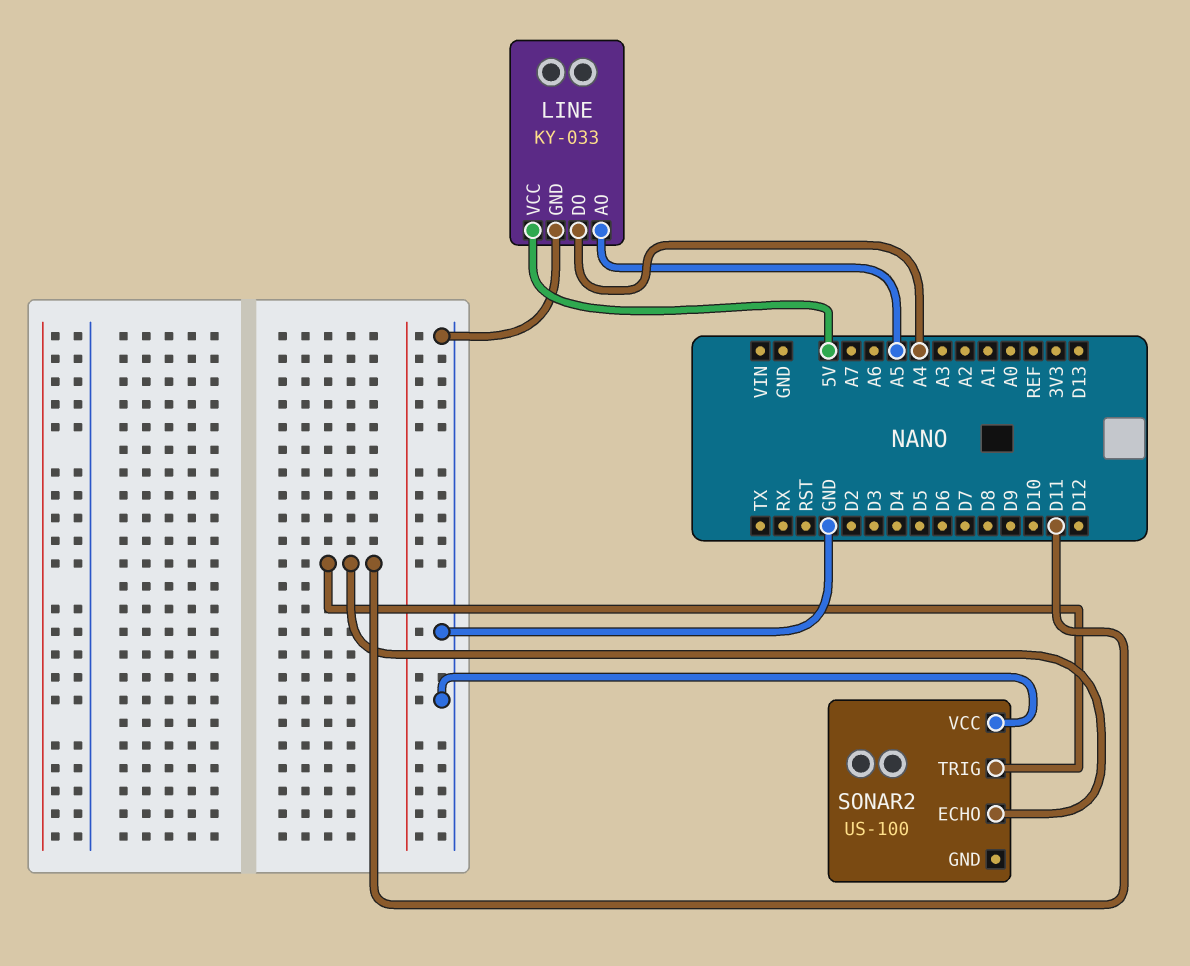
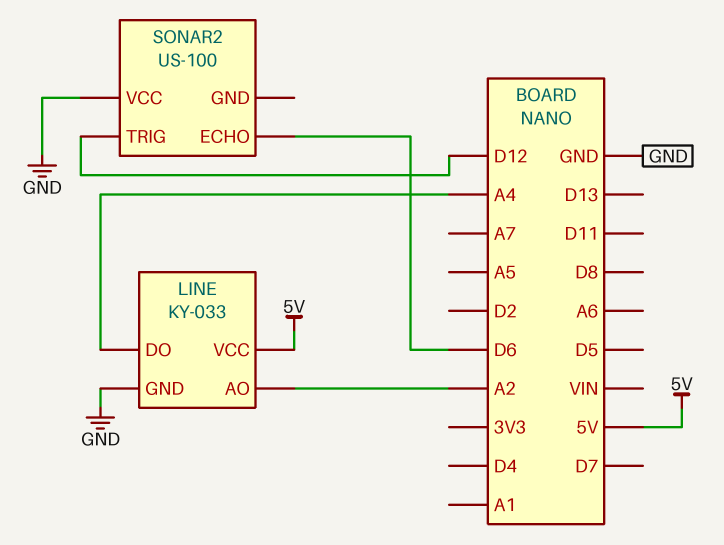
LINE pin AO: A5 -> A2
SONAR2 pin ECHO: D11 -> D6
SONAR2 pin TRIG: D11 -> D12

